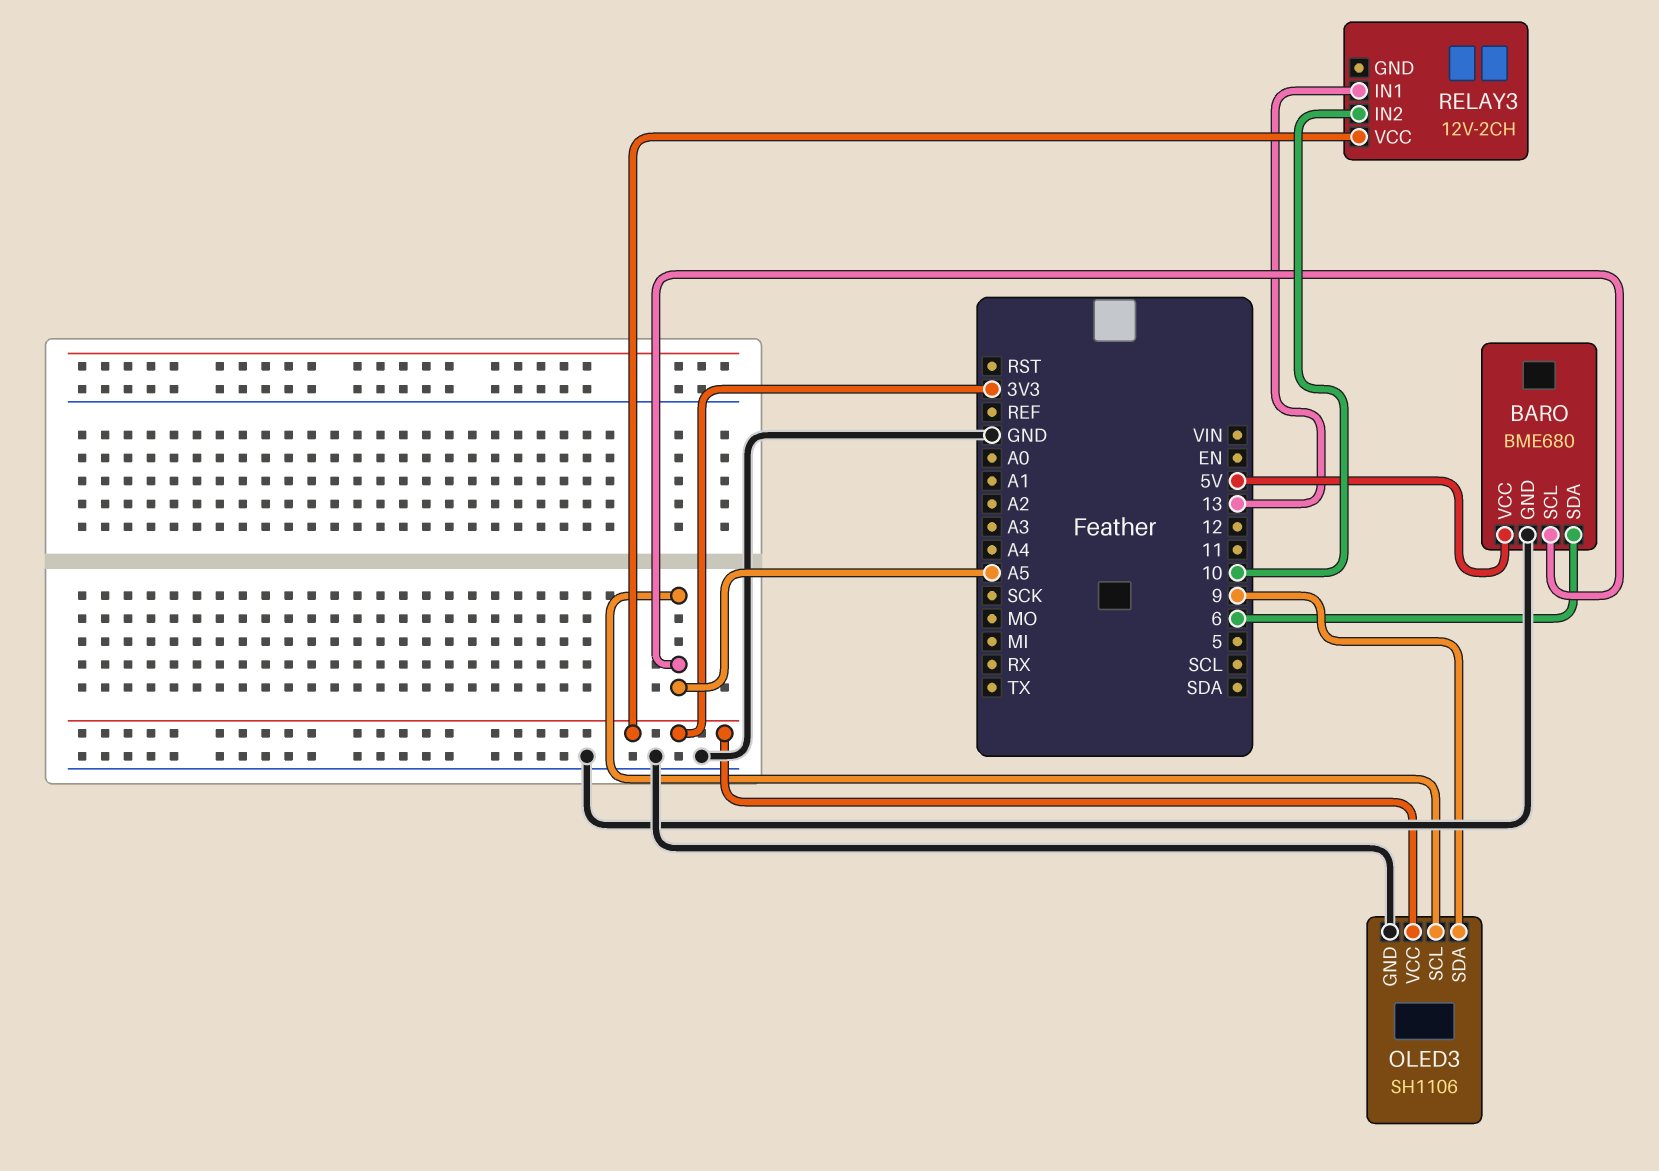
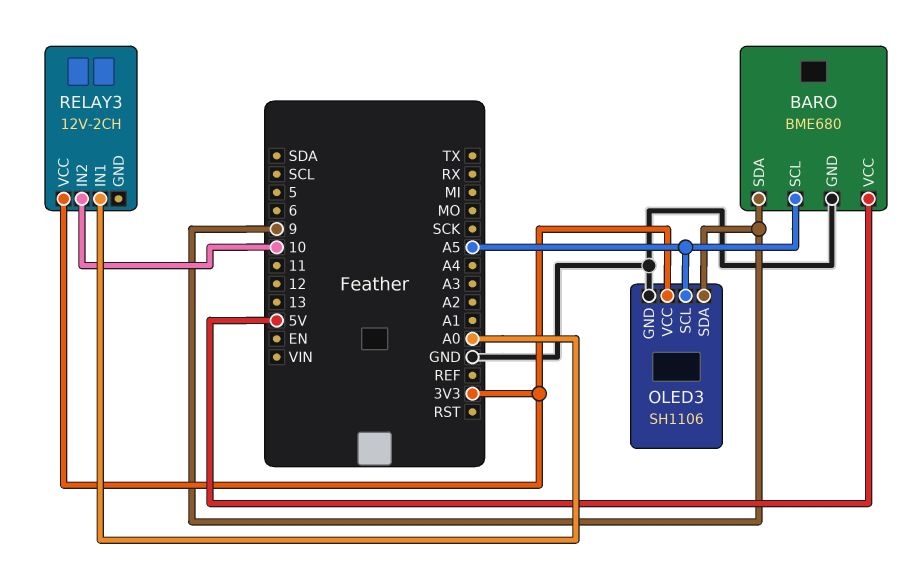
BARO pin SDA: 6 -> 9
RELAY3 pin IN1: 13 -> A0

